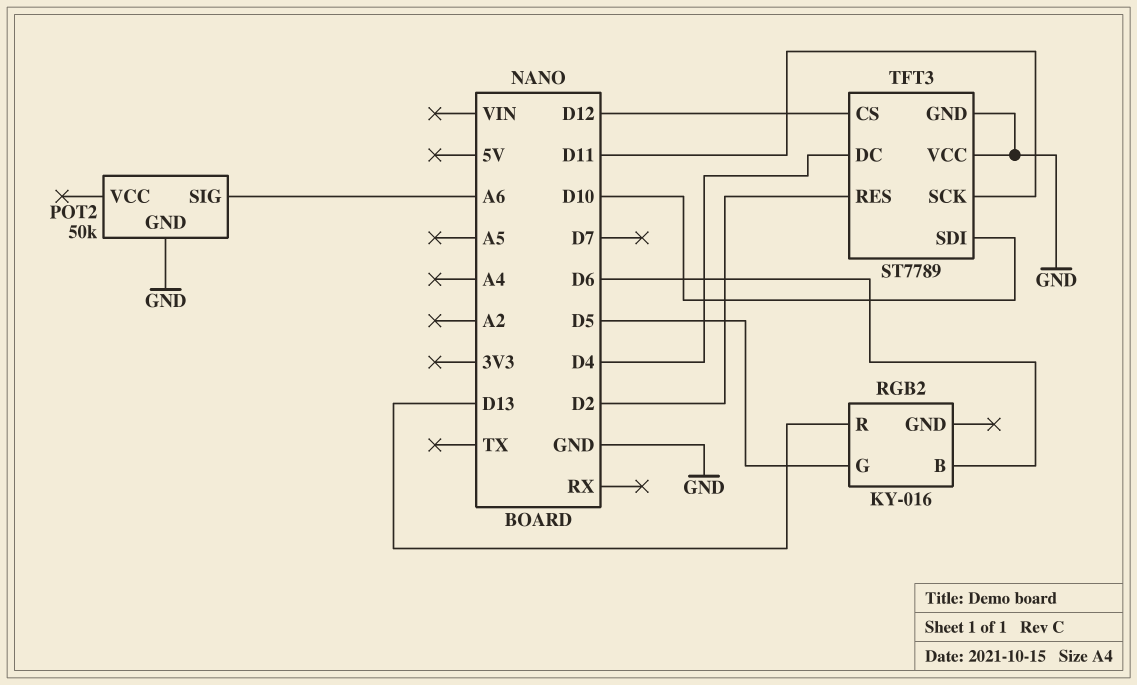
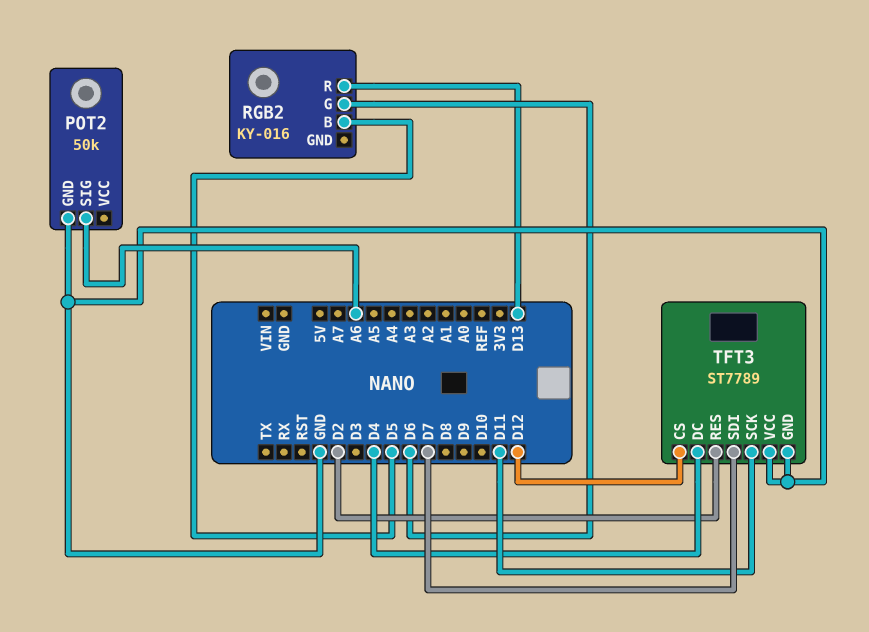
RGB2 pin B: D6 -> D5
RGB2 pin G: D5 -> D6
TFT3 pin SDI: D10 -> D7

